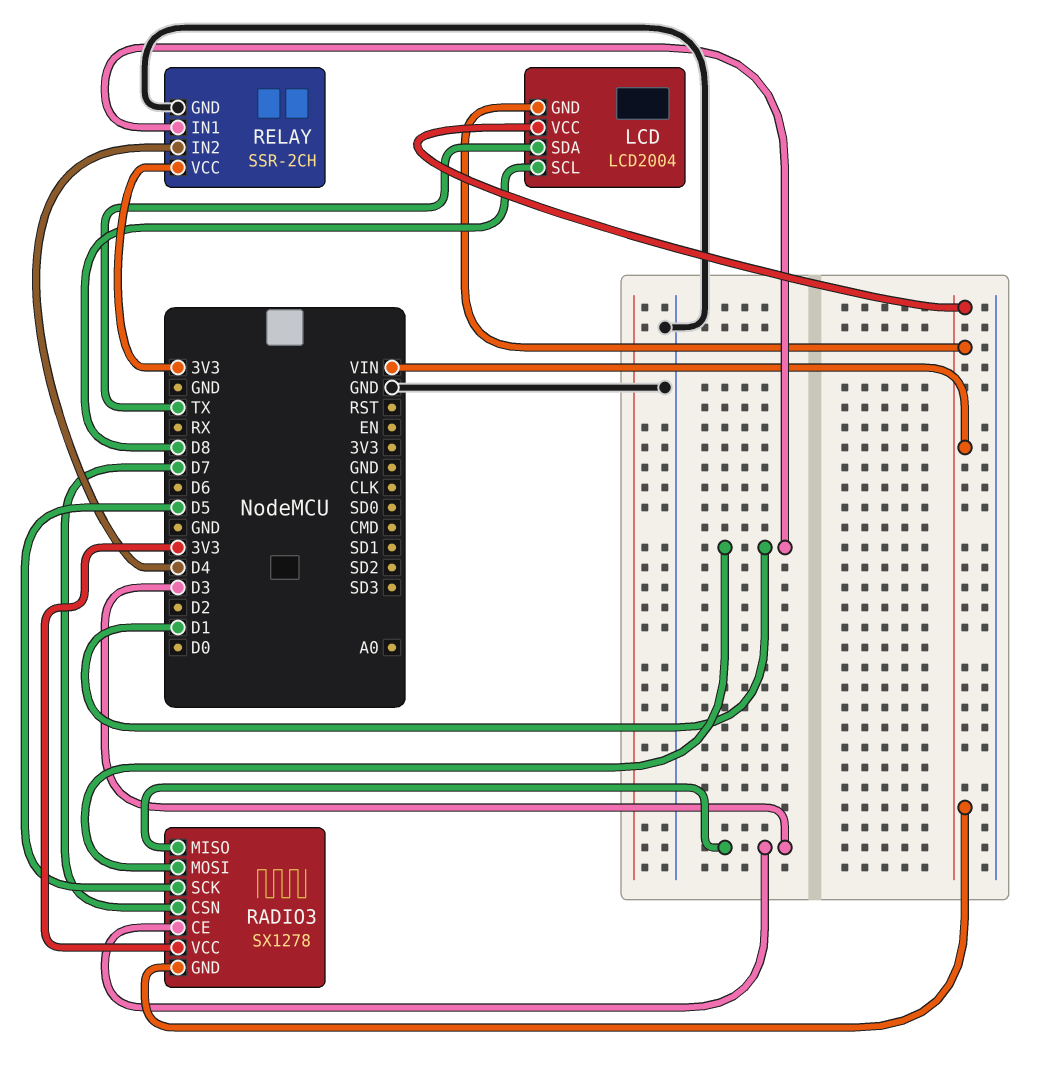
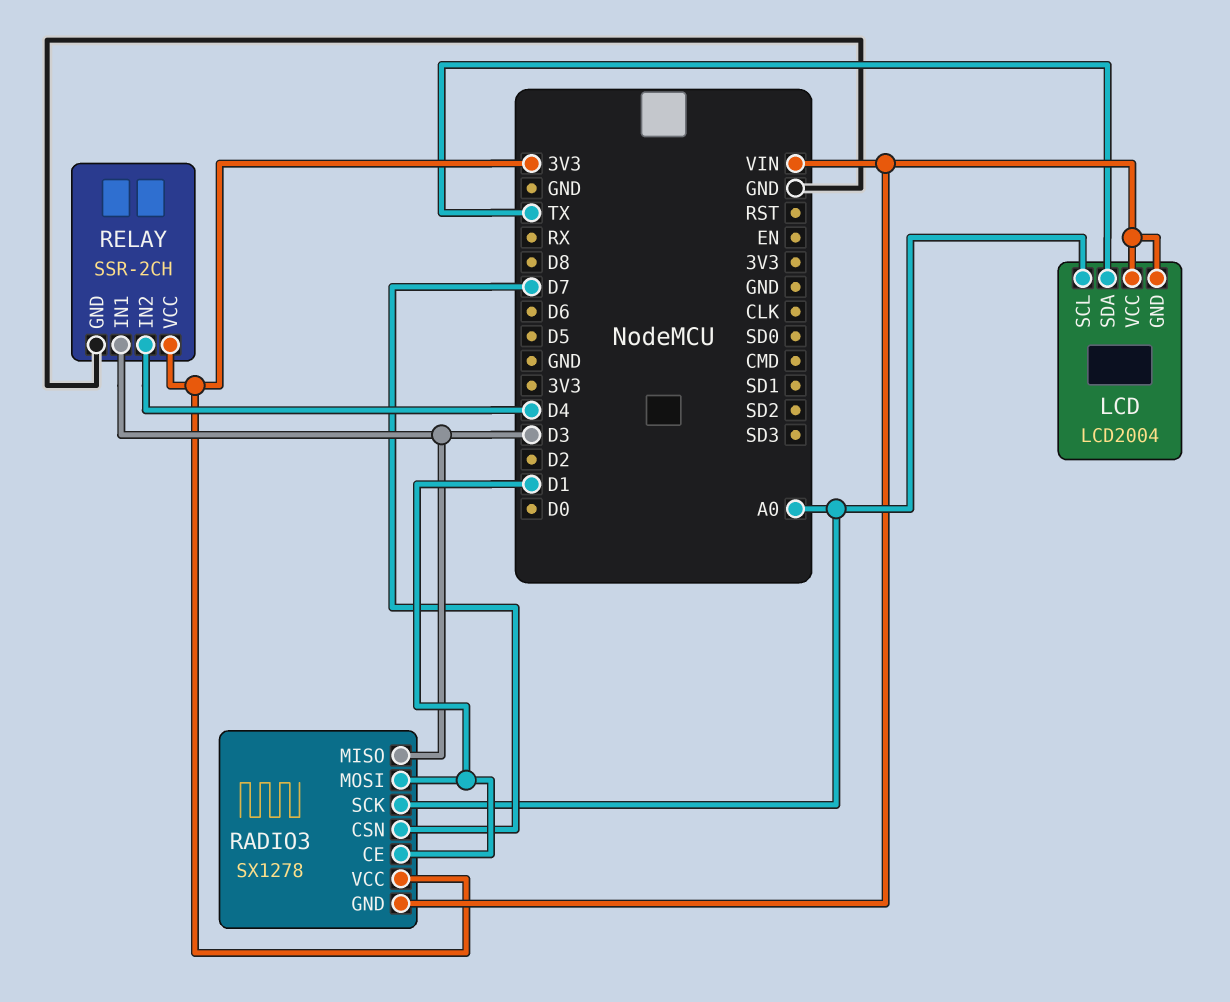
LCD pin SCL: D8 -> A0
RADIO3 pin CE: D3 -> D1
RADIO3 pin SCK: D5 -> A0
RELAY pin IN1: D1 -> D3

